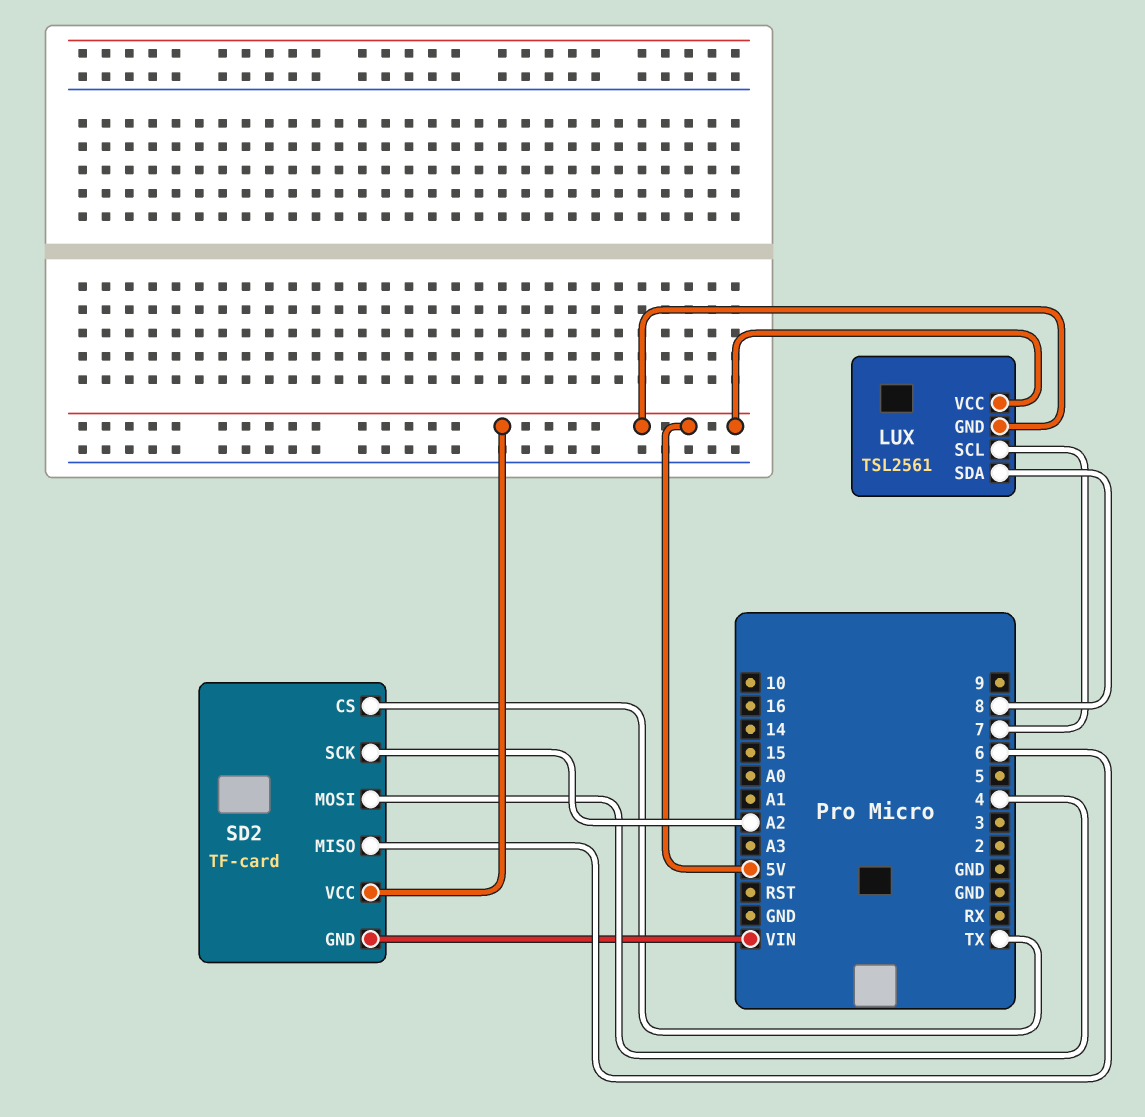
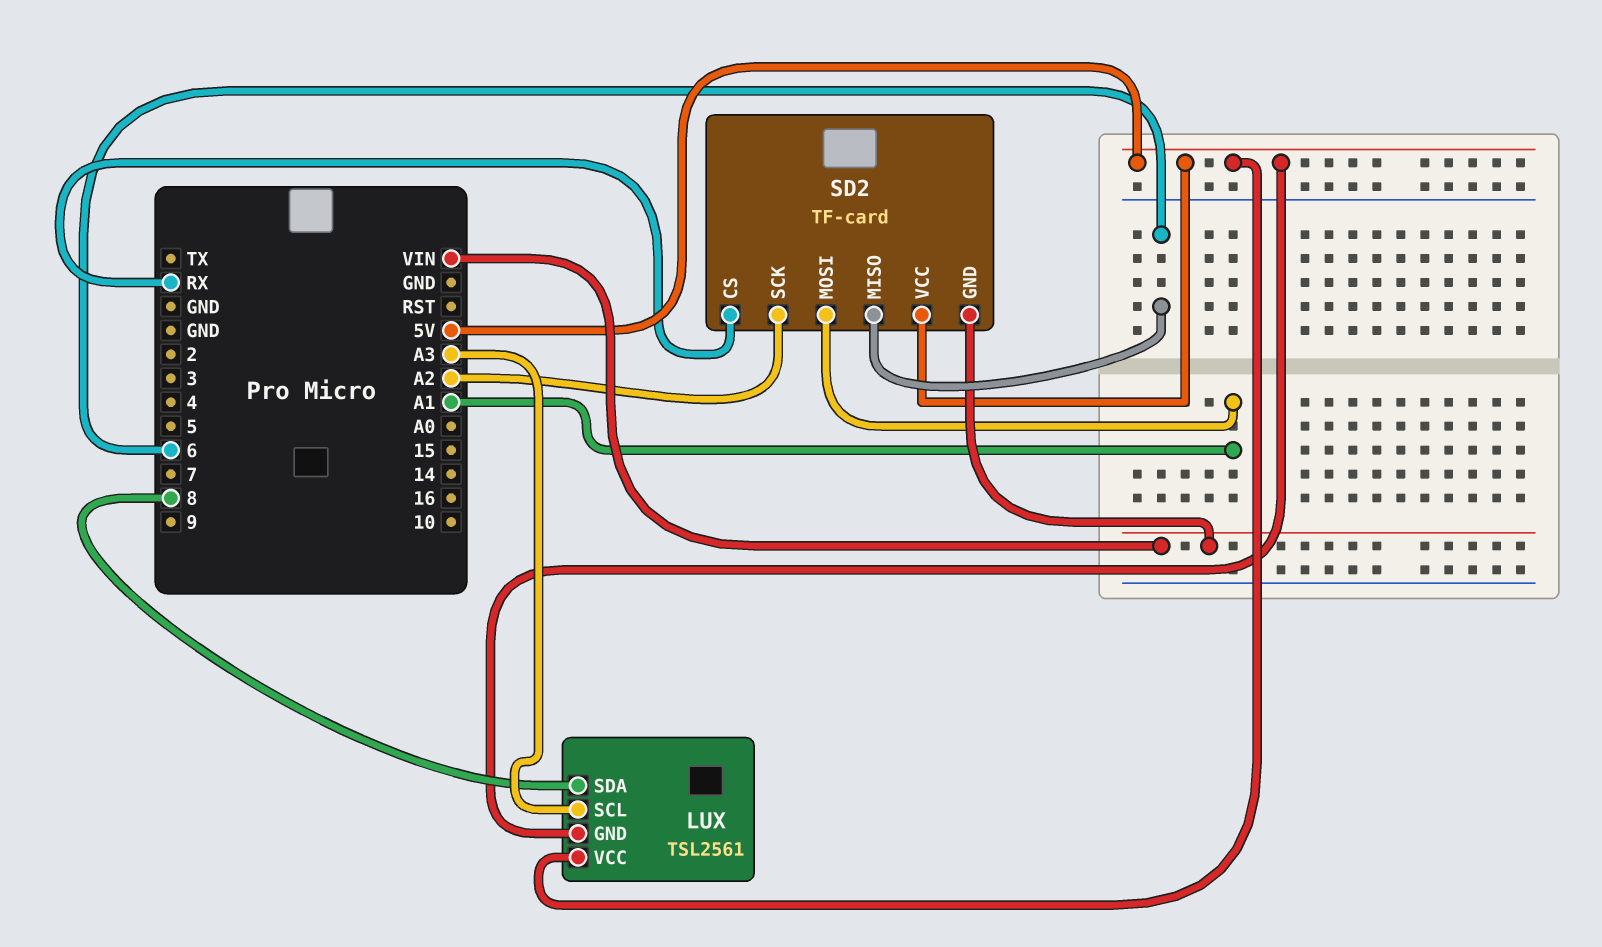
LUX pin SCL: 7 -> A3
SD2 pin CS: TX -> RX
SD2 pin MOSI: 4 -> A1

